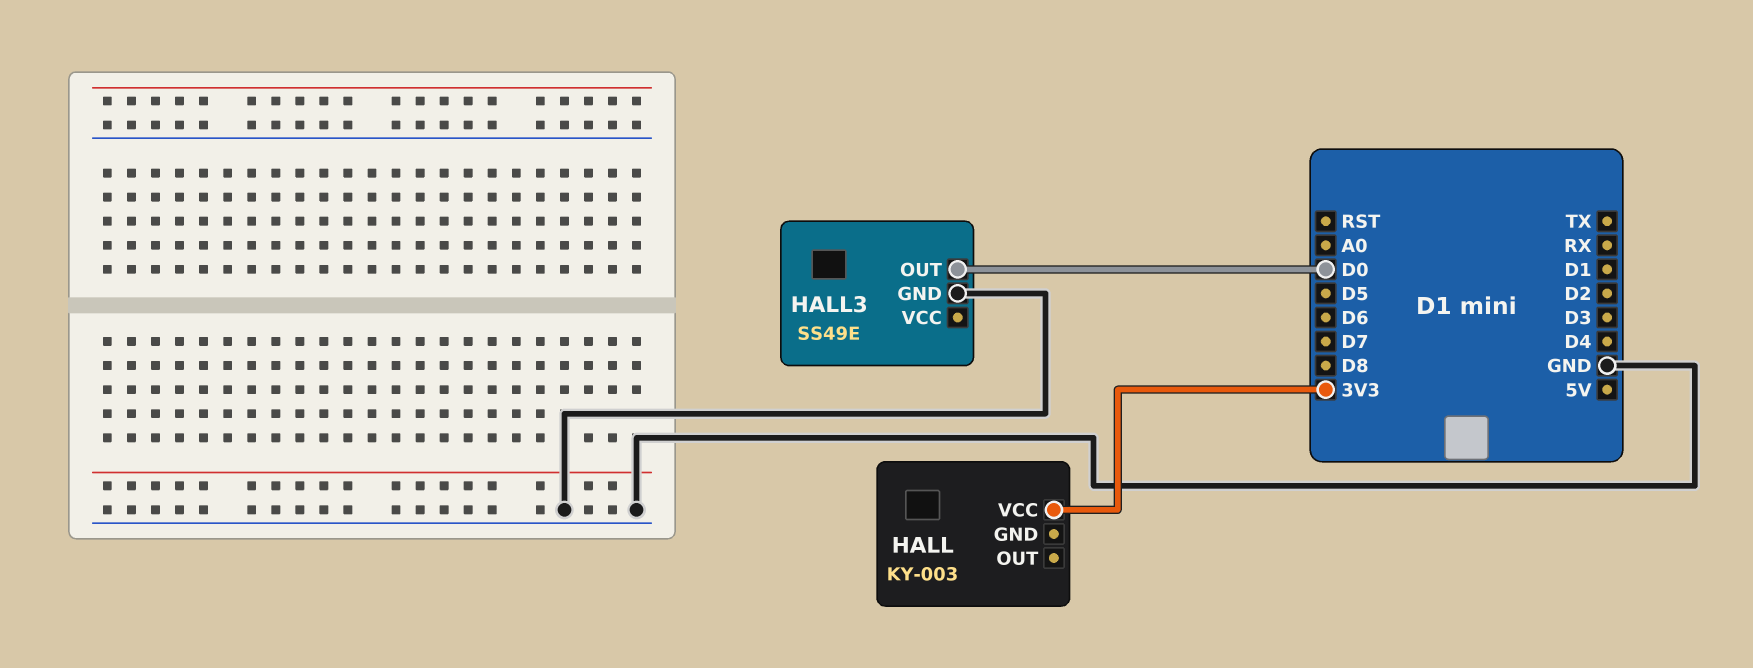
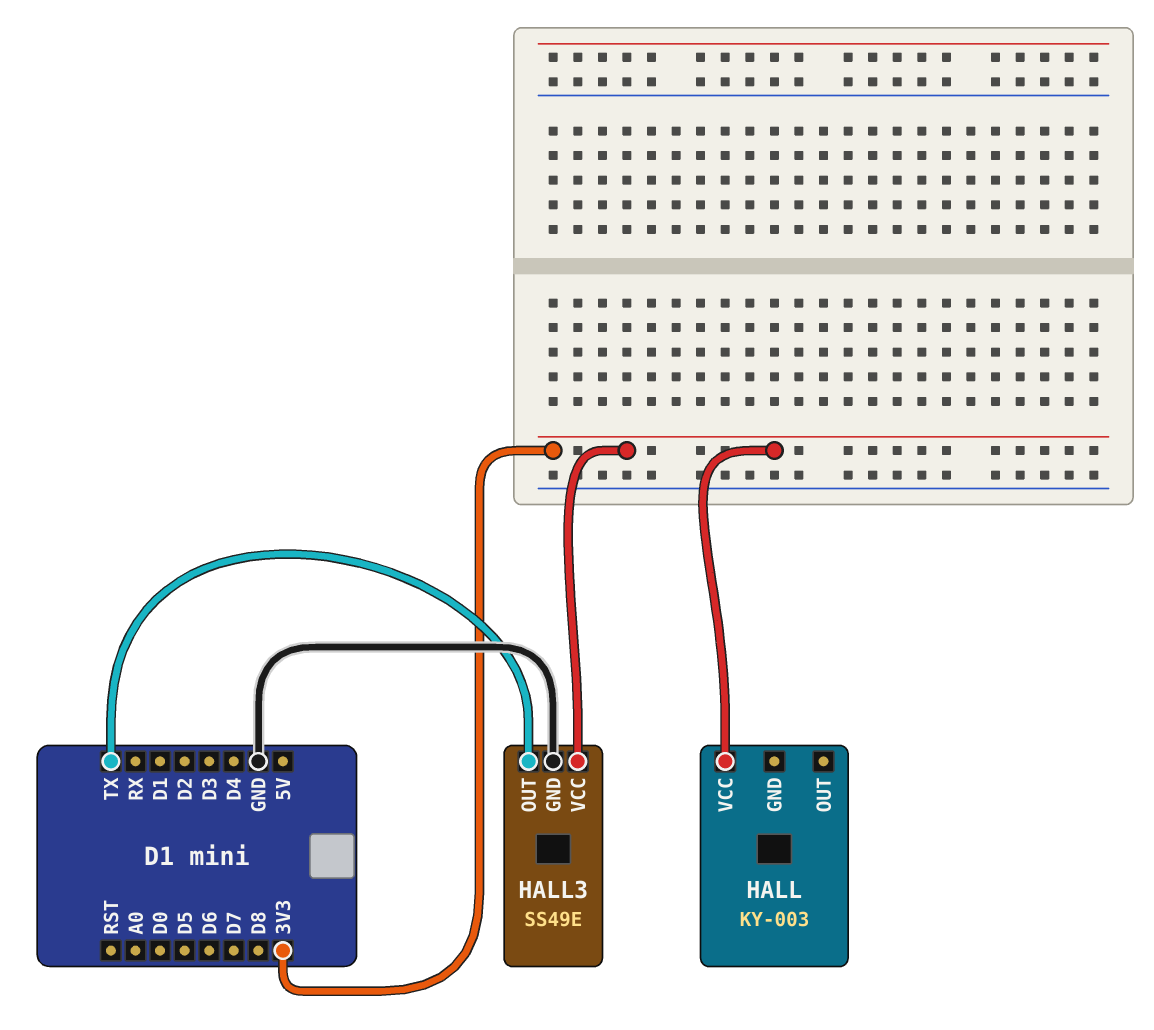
HALL3 pin OUT: D0 -> TX
HALL3 pin VCC: none -> 3V3

